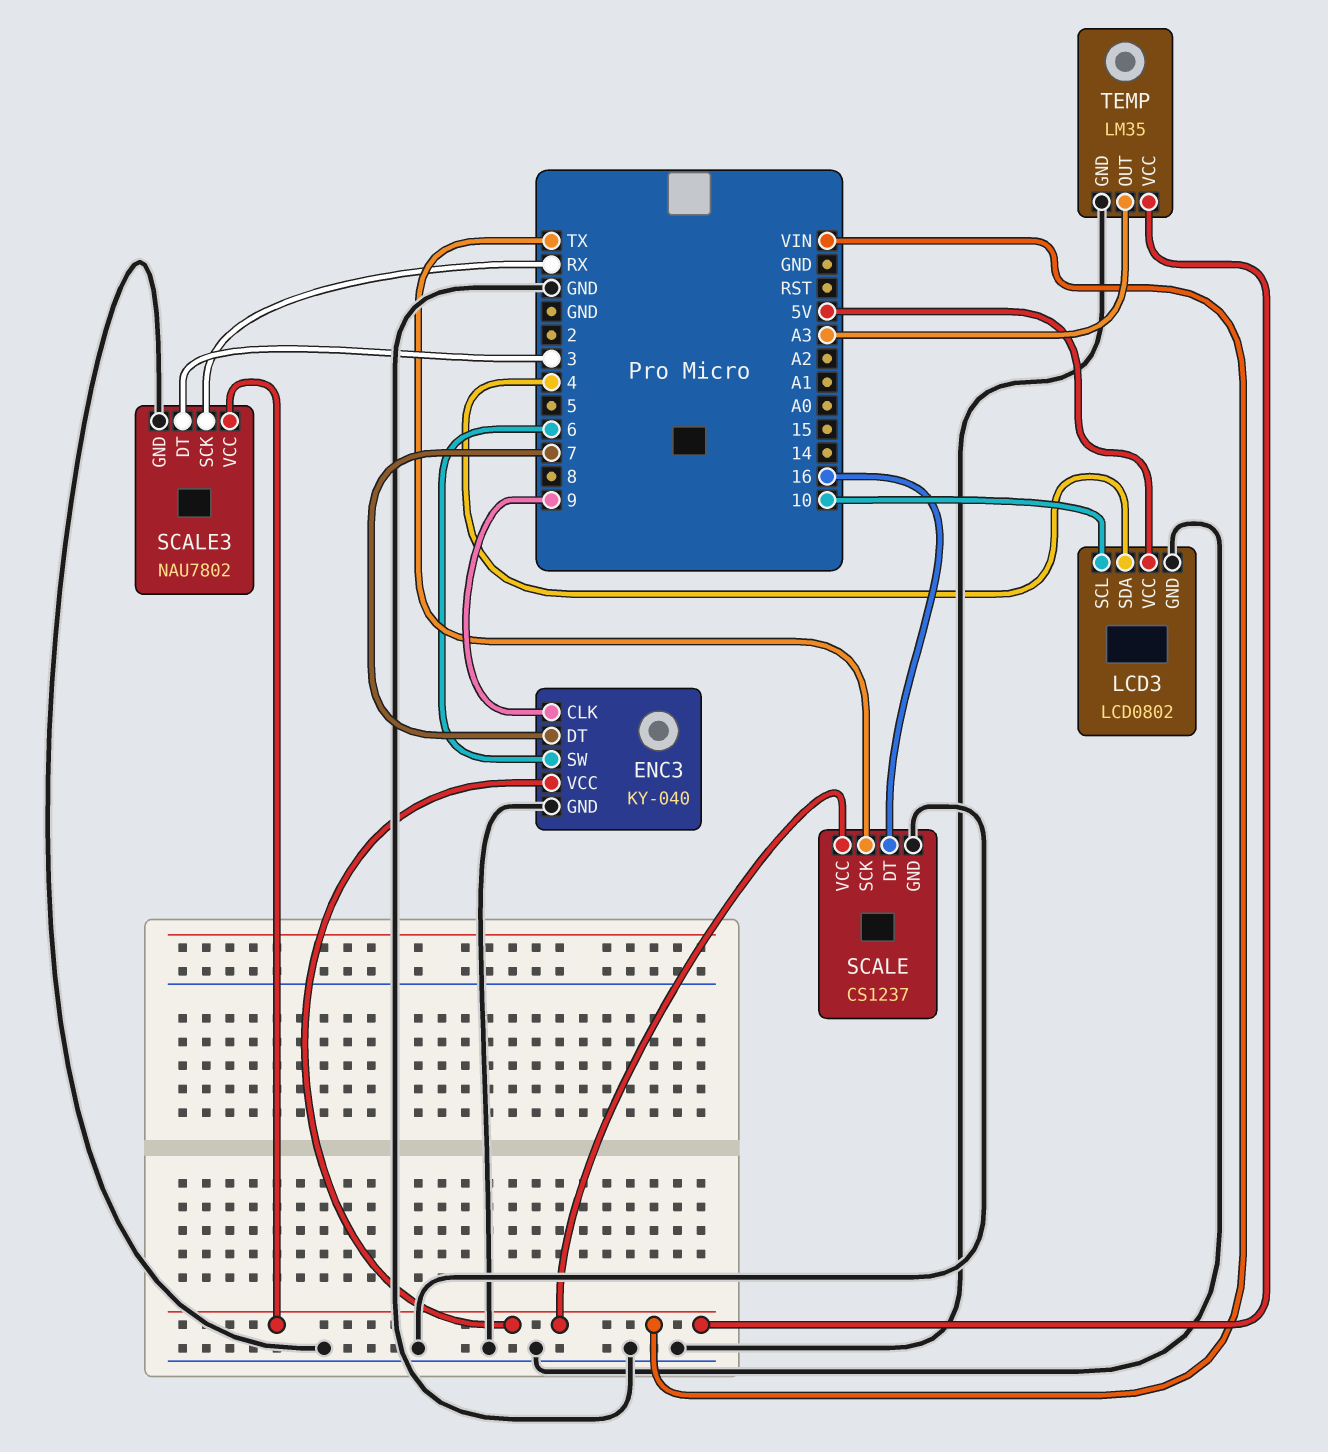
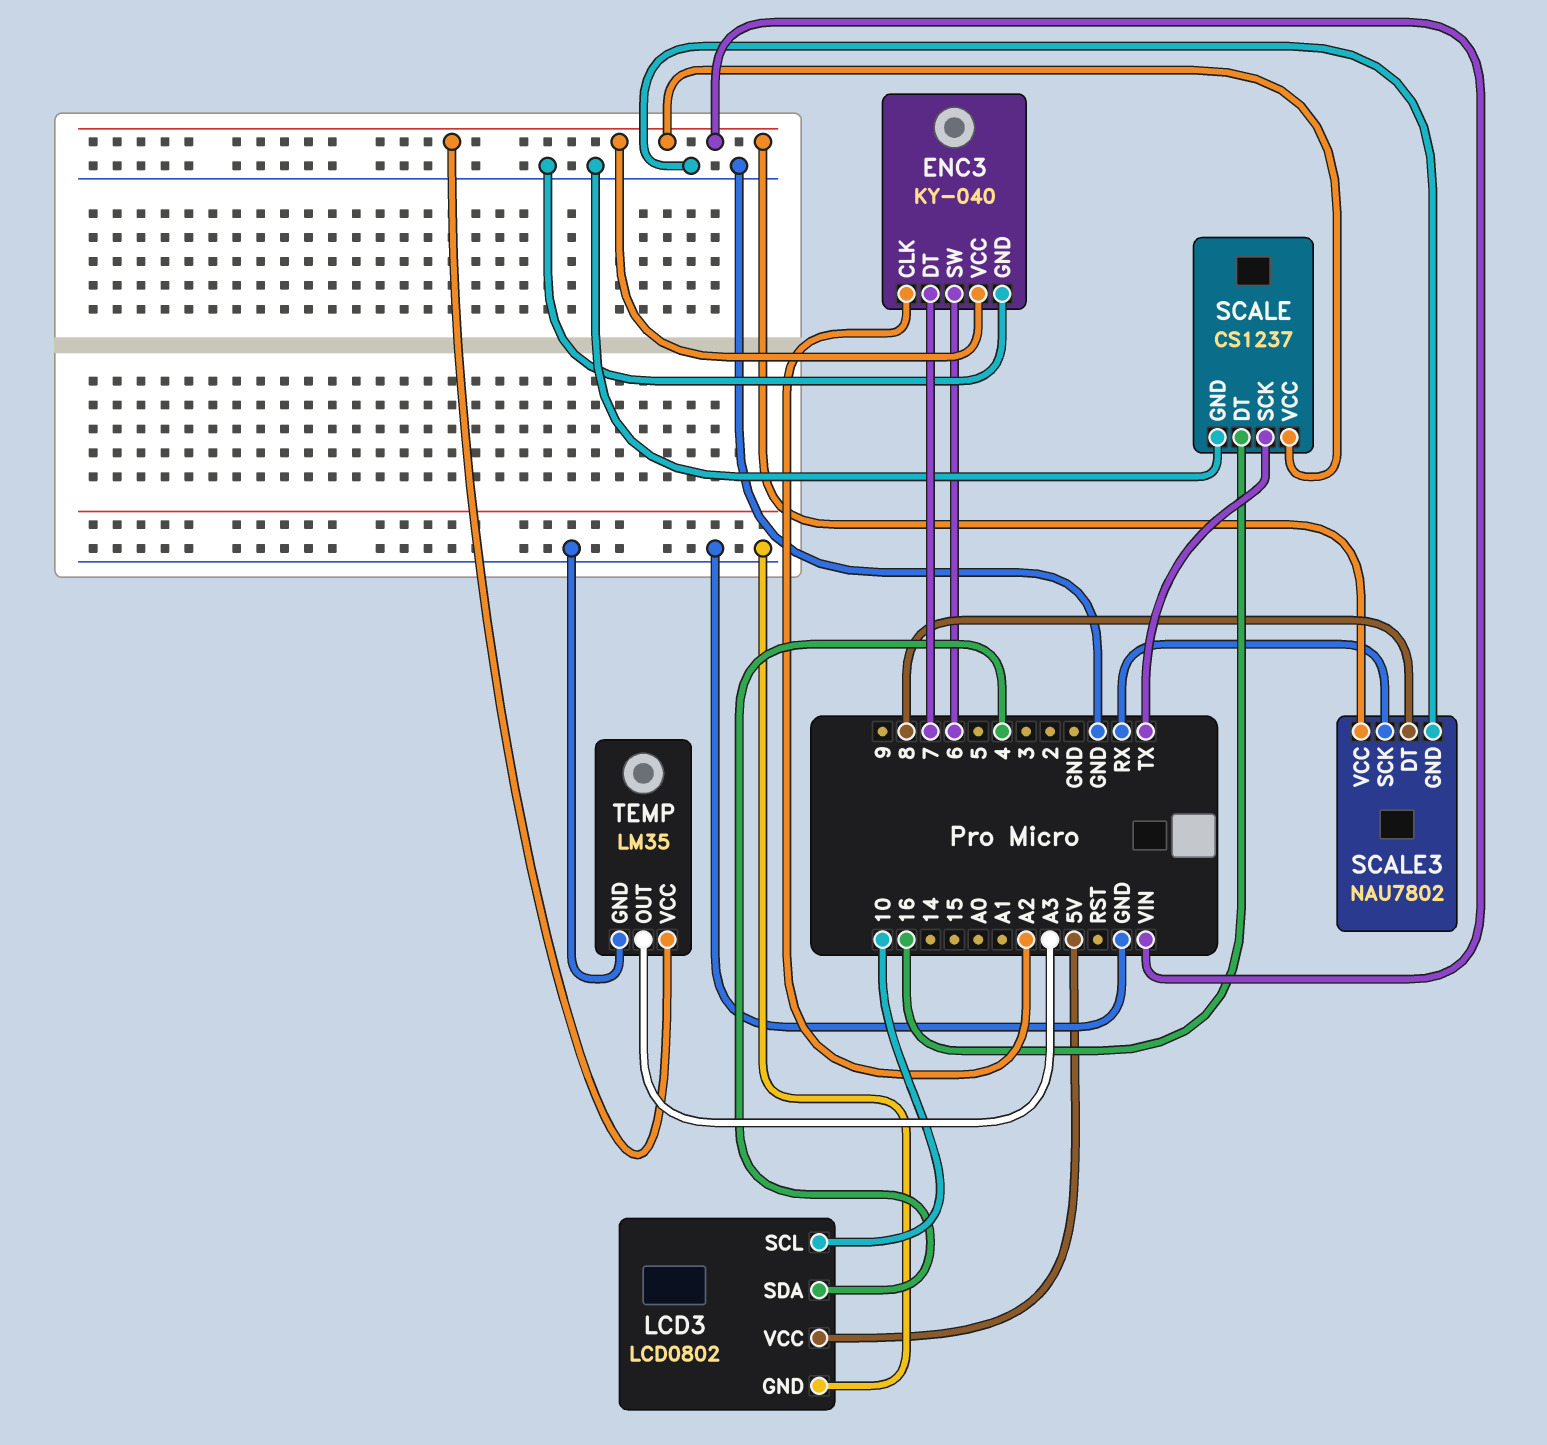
ENC3 pin CLK: 9 -> A2
SCALE3 pin DT: 3 -> 8

